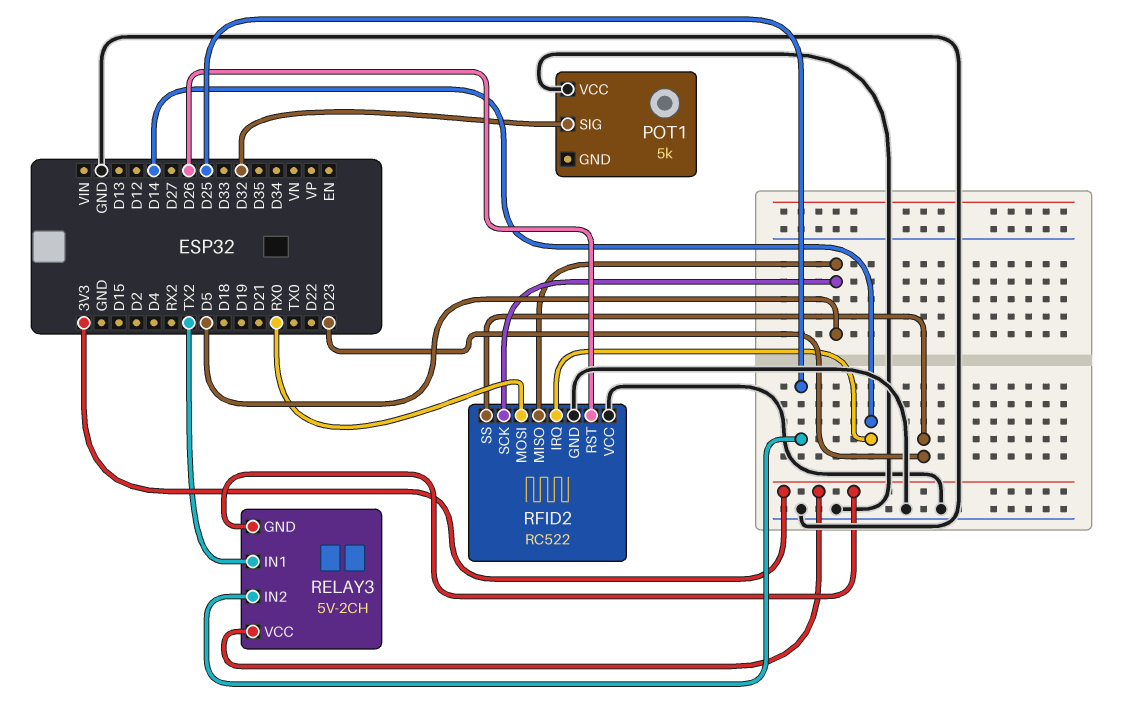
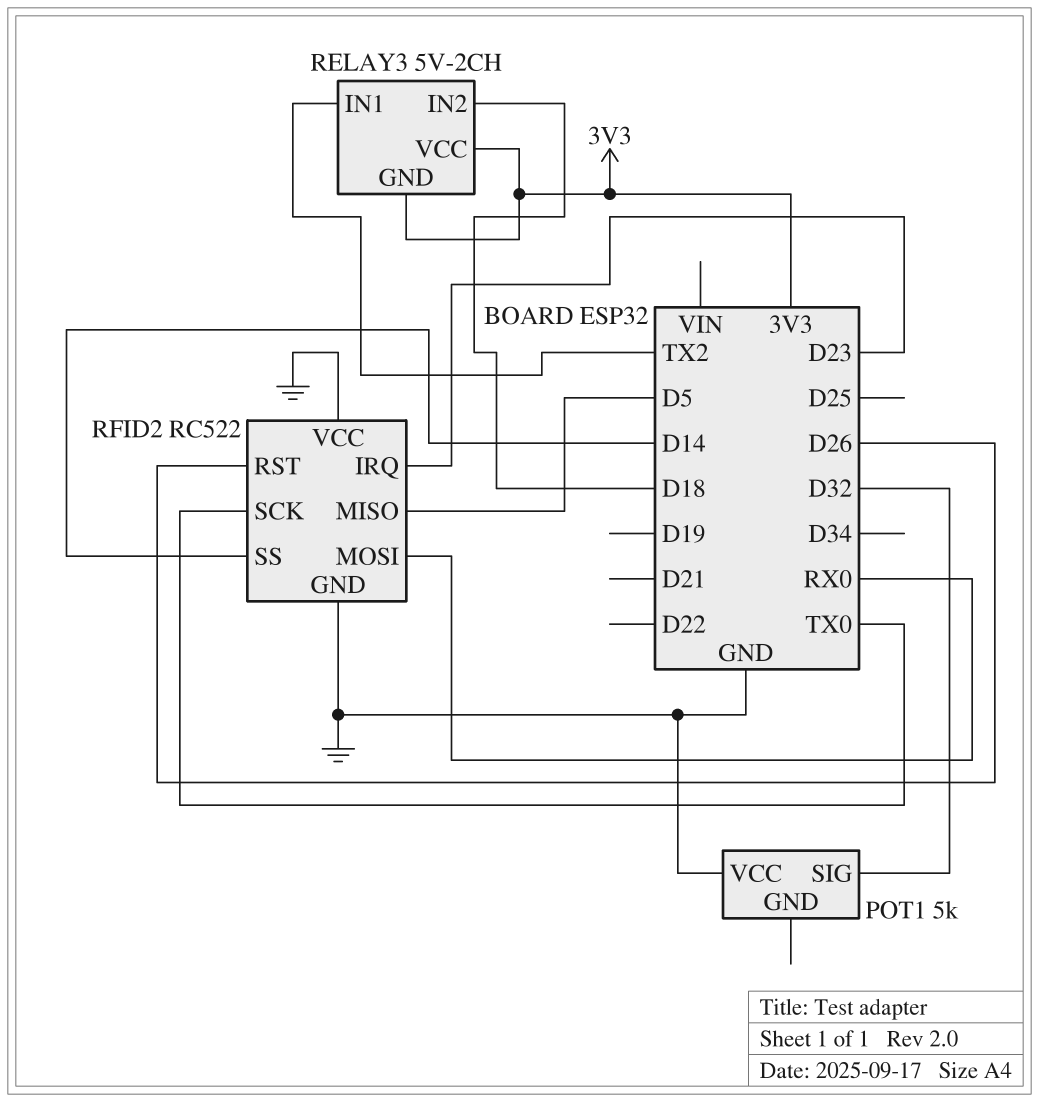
RELAY3 pin IN2: D25 -> D18
RFID2 pin IRQ: D14 -> D23
RFID2 pin SCK: D5 -> TX0
RFID2 pin SS: D23 -> D14

